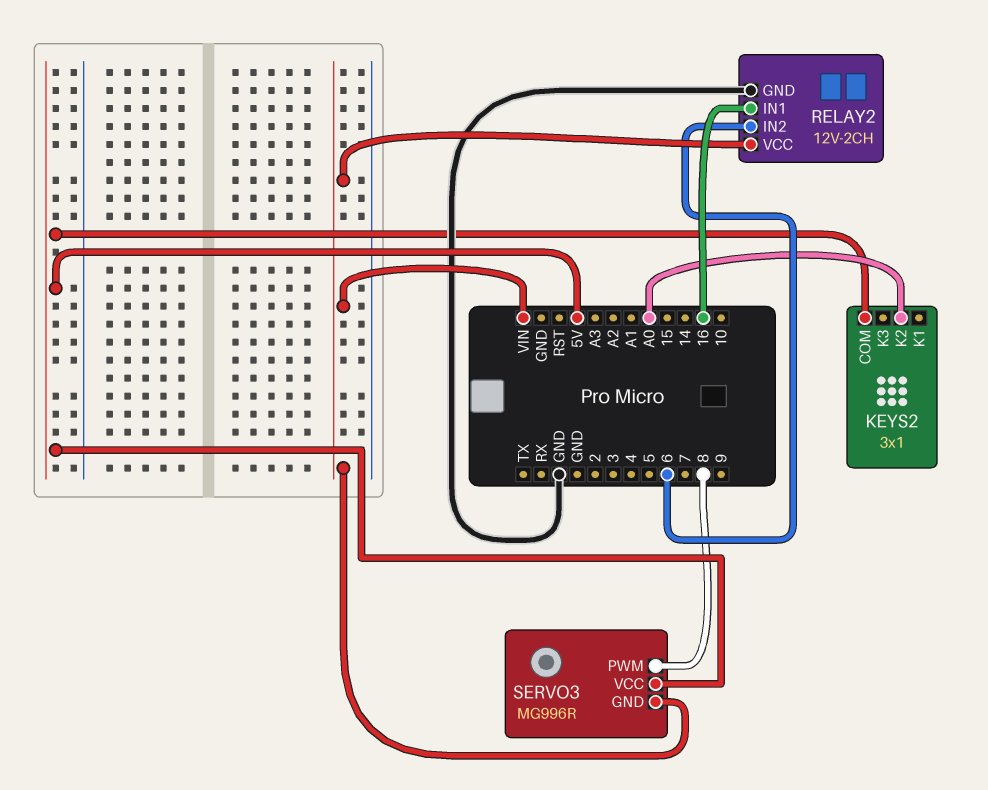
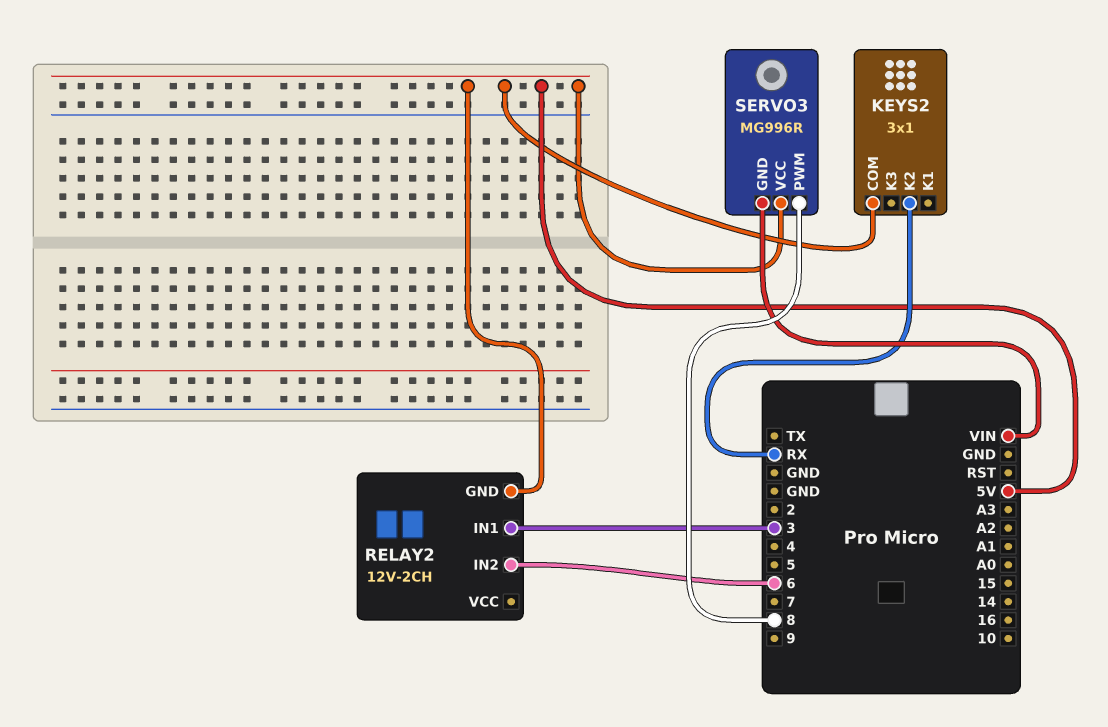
KEYS2 pin K2: A0 -> RX
RELAY2 pin GND: GND -> 5V
RELAY2 pin IN1: 16 -> 3
RELAY2 pin VCC: VIN -> none

